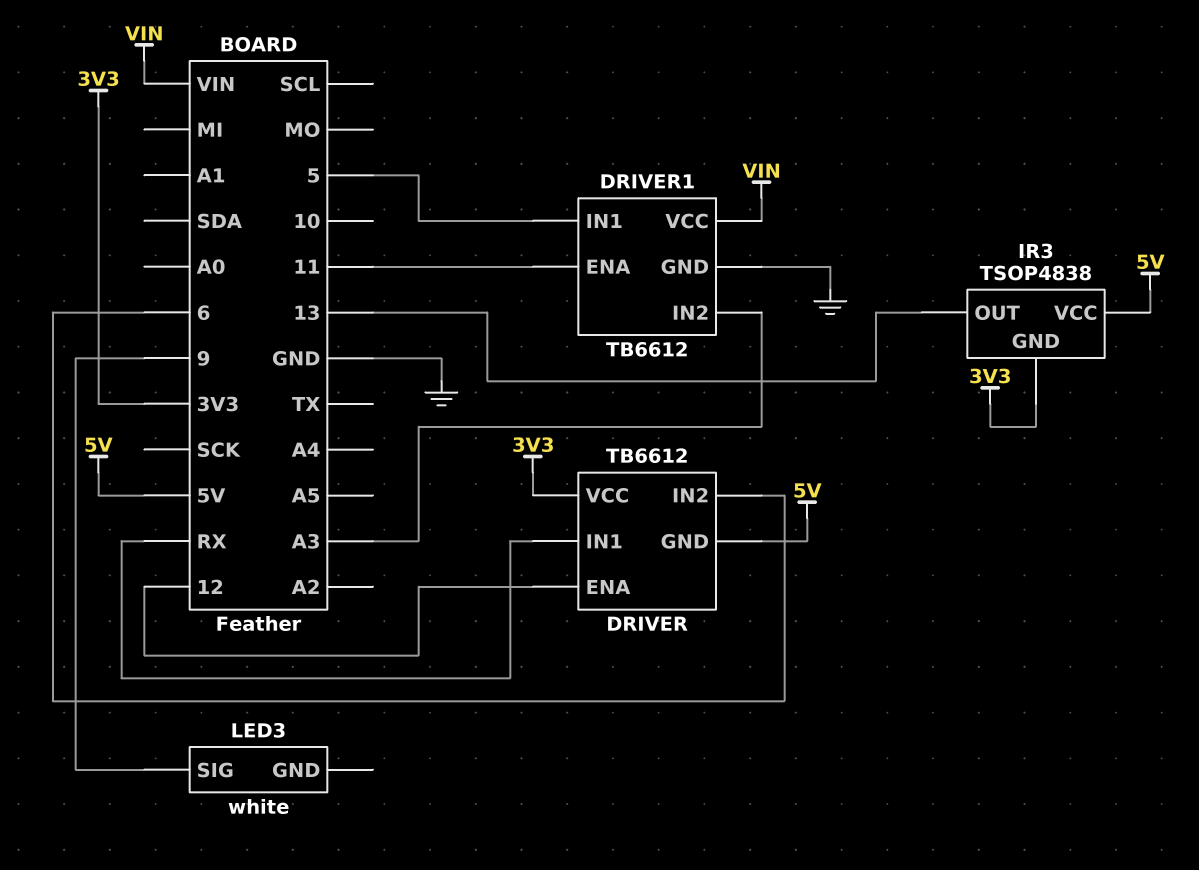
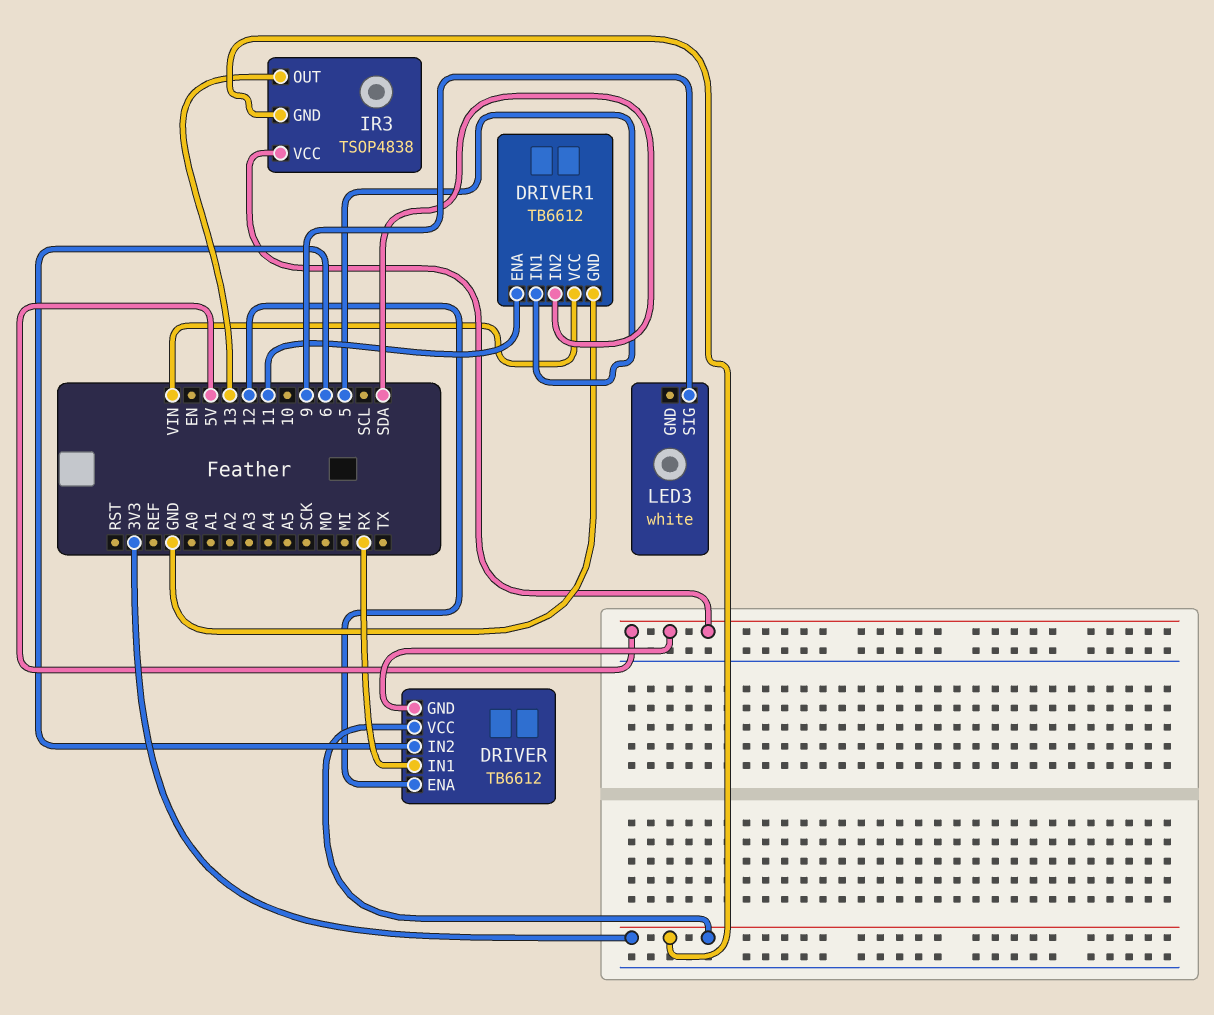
DRIVER1 pin IN2: A3 -> SDA

